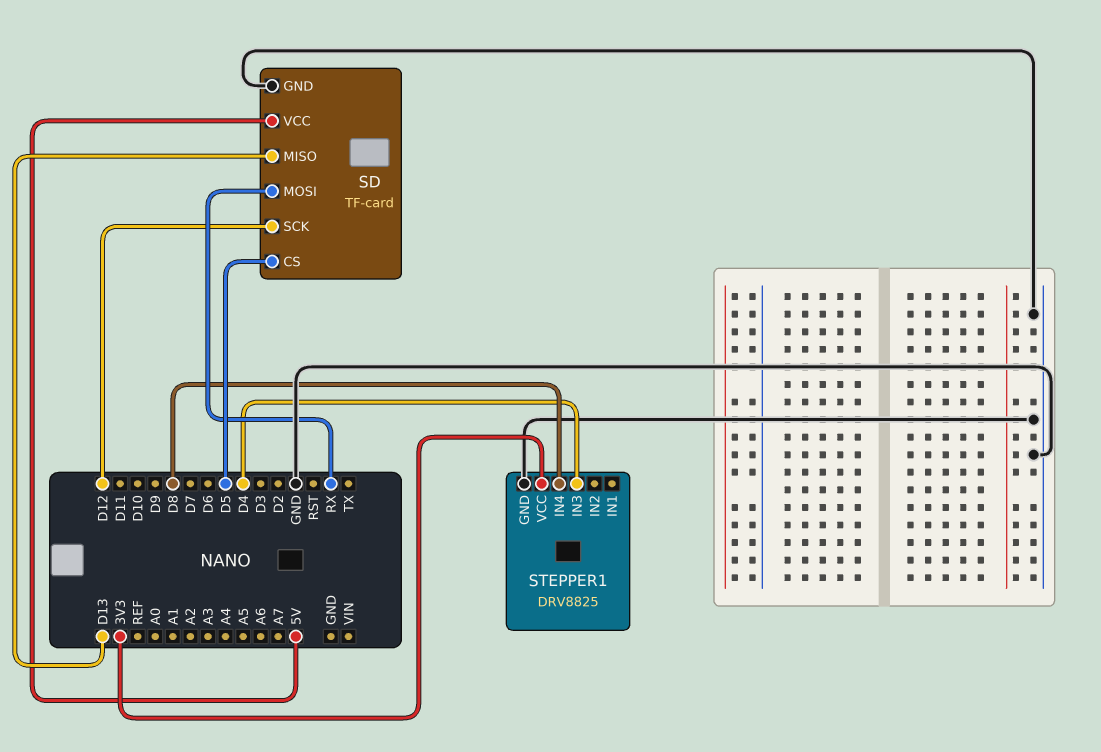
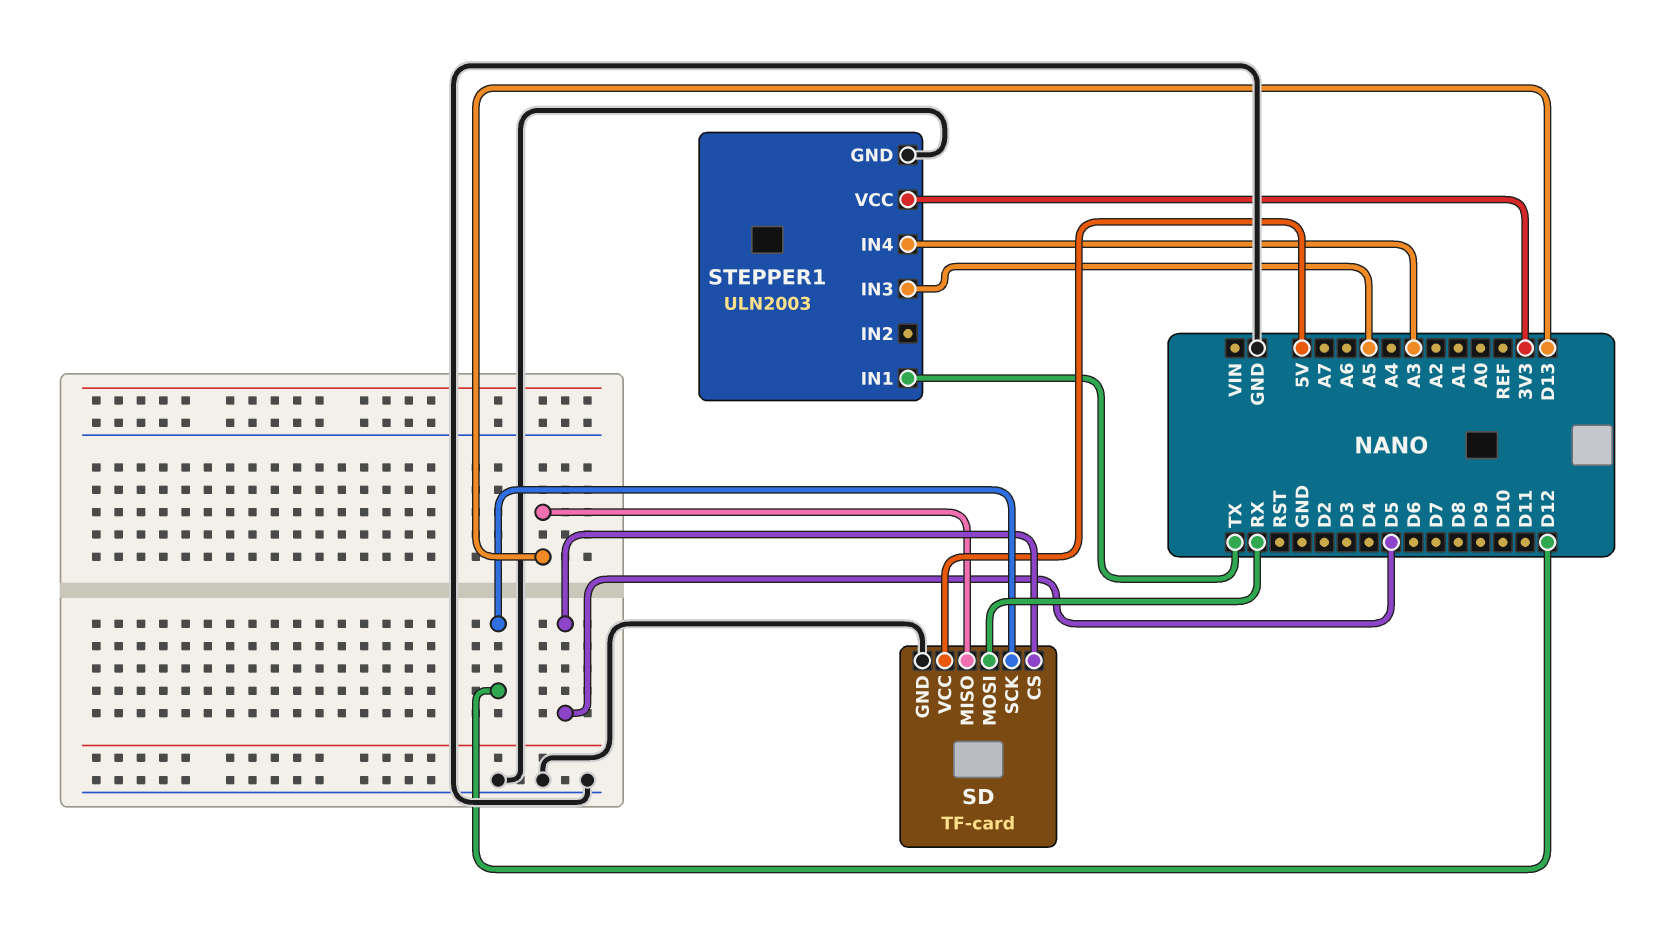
STEPPER1: DRV8825 -> ULN2003
STEPPER1 pin IN1: none -> TX
STEPPER1 pin IN3: D4 -> A5
STEPPER1 pin IN4: D8 -> A3

